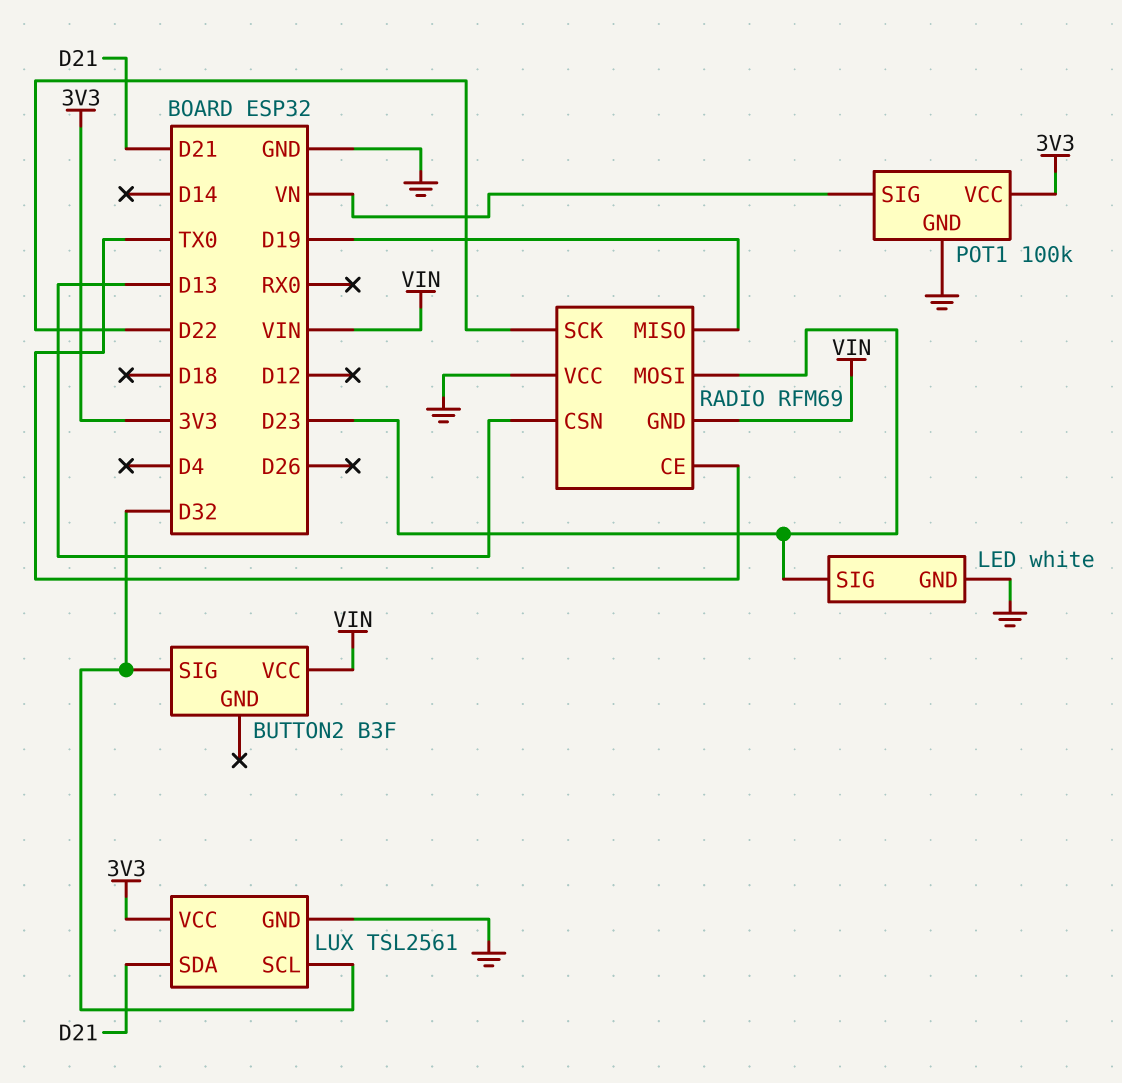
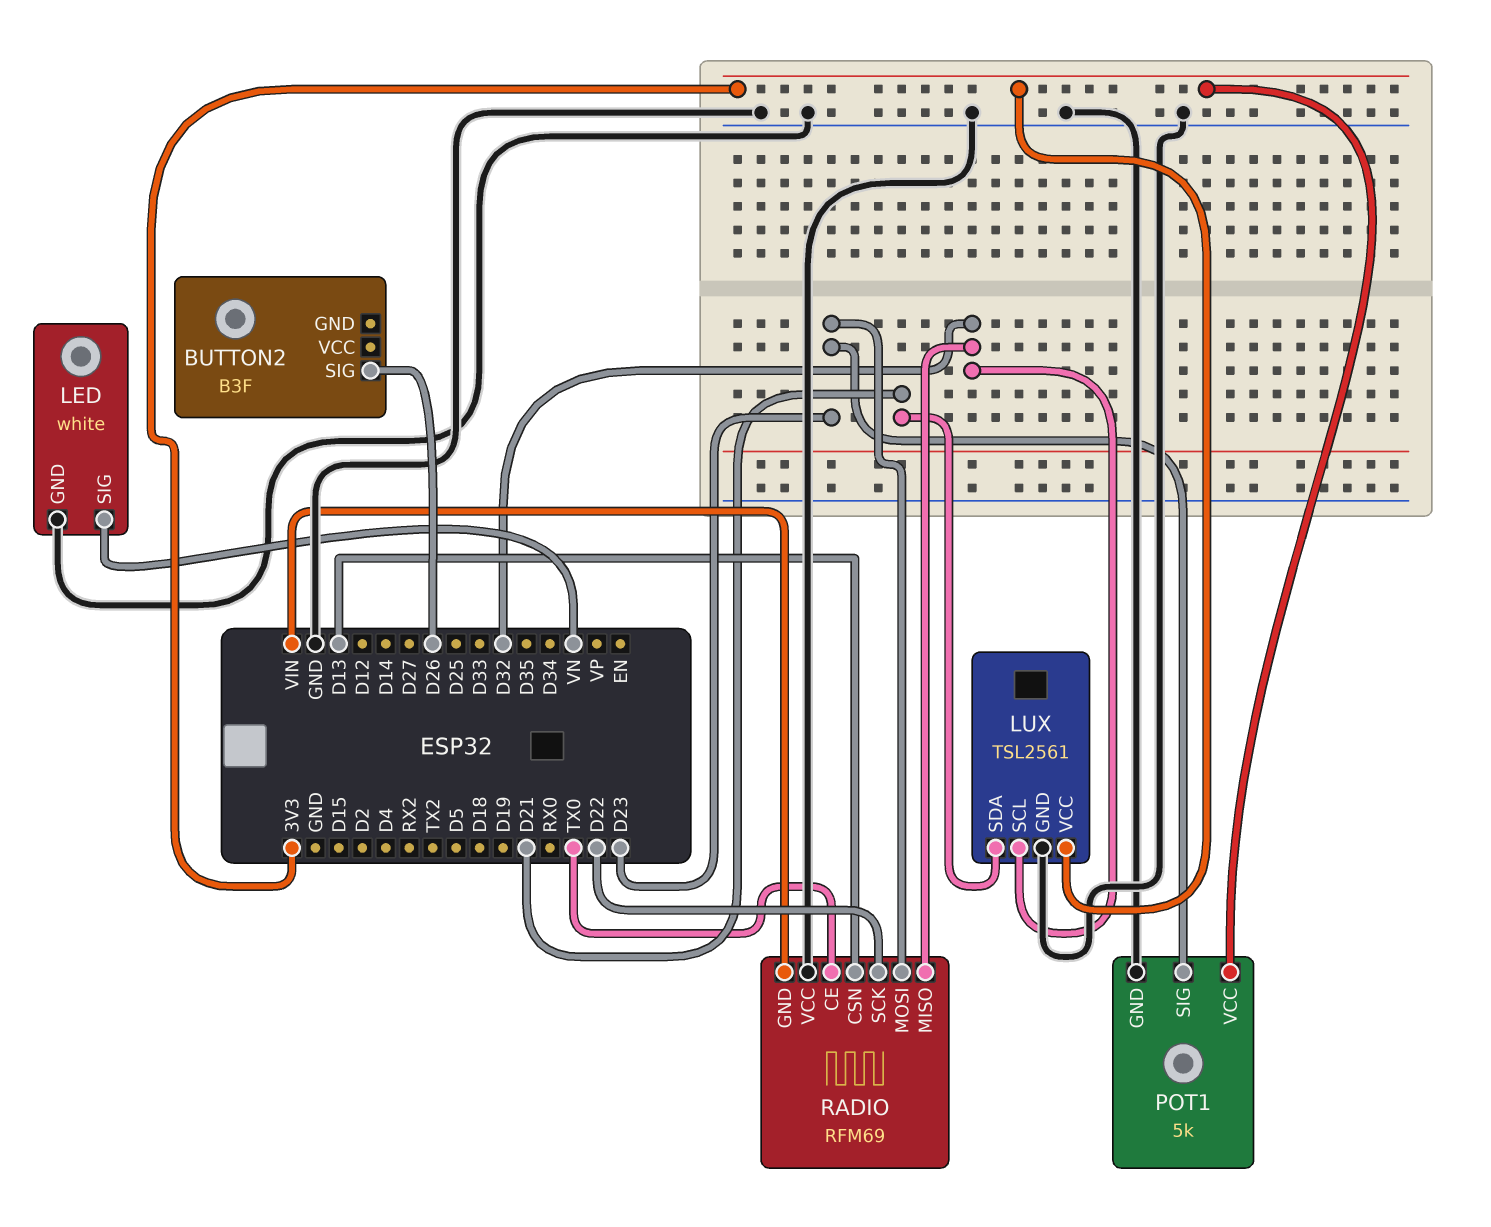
BUTTON2 pin SIG: D32 -> D26
BUTTON2 pin VCC: VIN -> none
LED pin SIG: D23 -> VN
POT1: 100k -> 5k
POT1 pin SIG: VN -> D23
RADIO pin MISO: D19 -> D32

